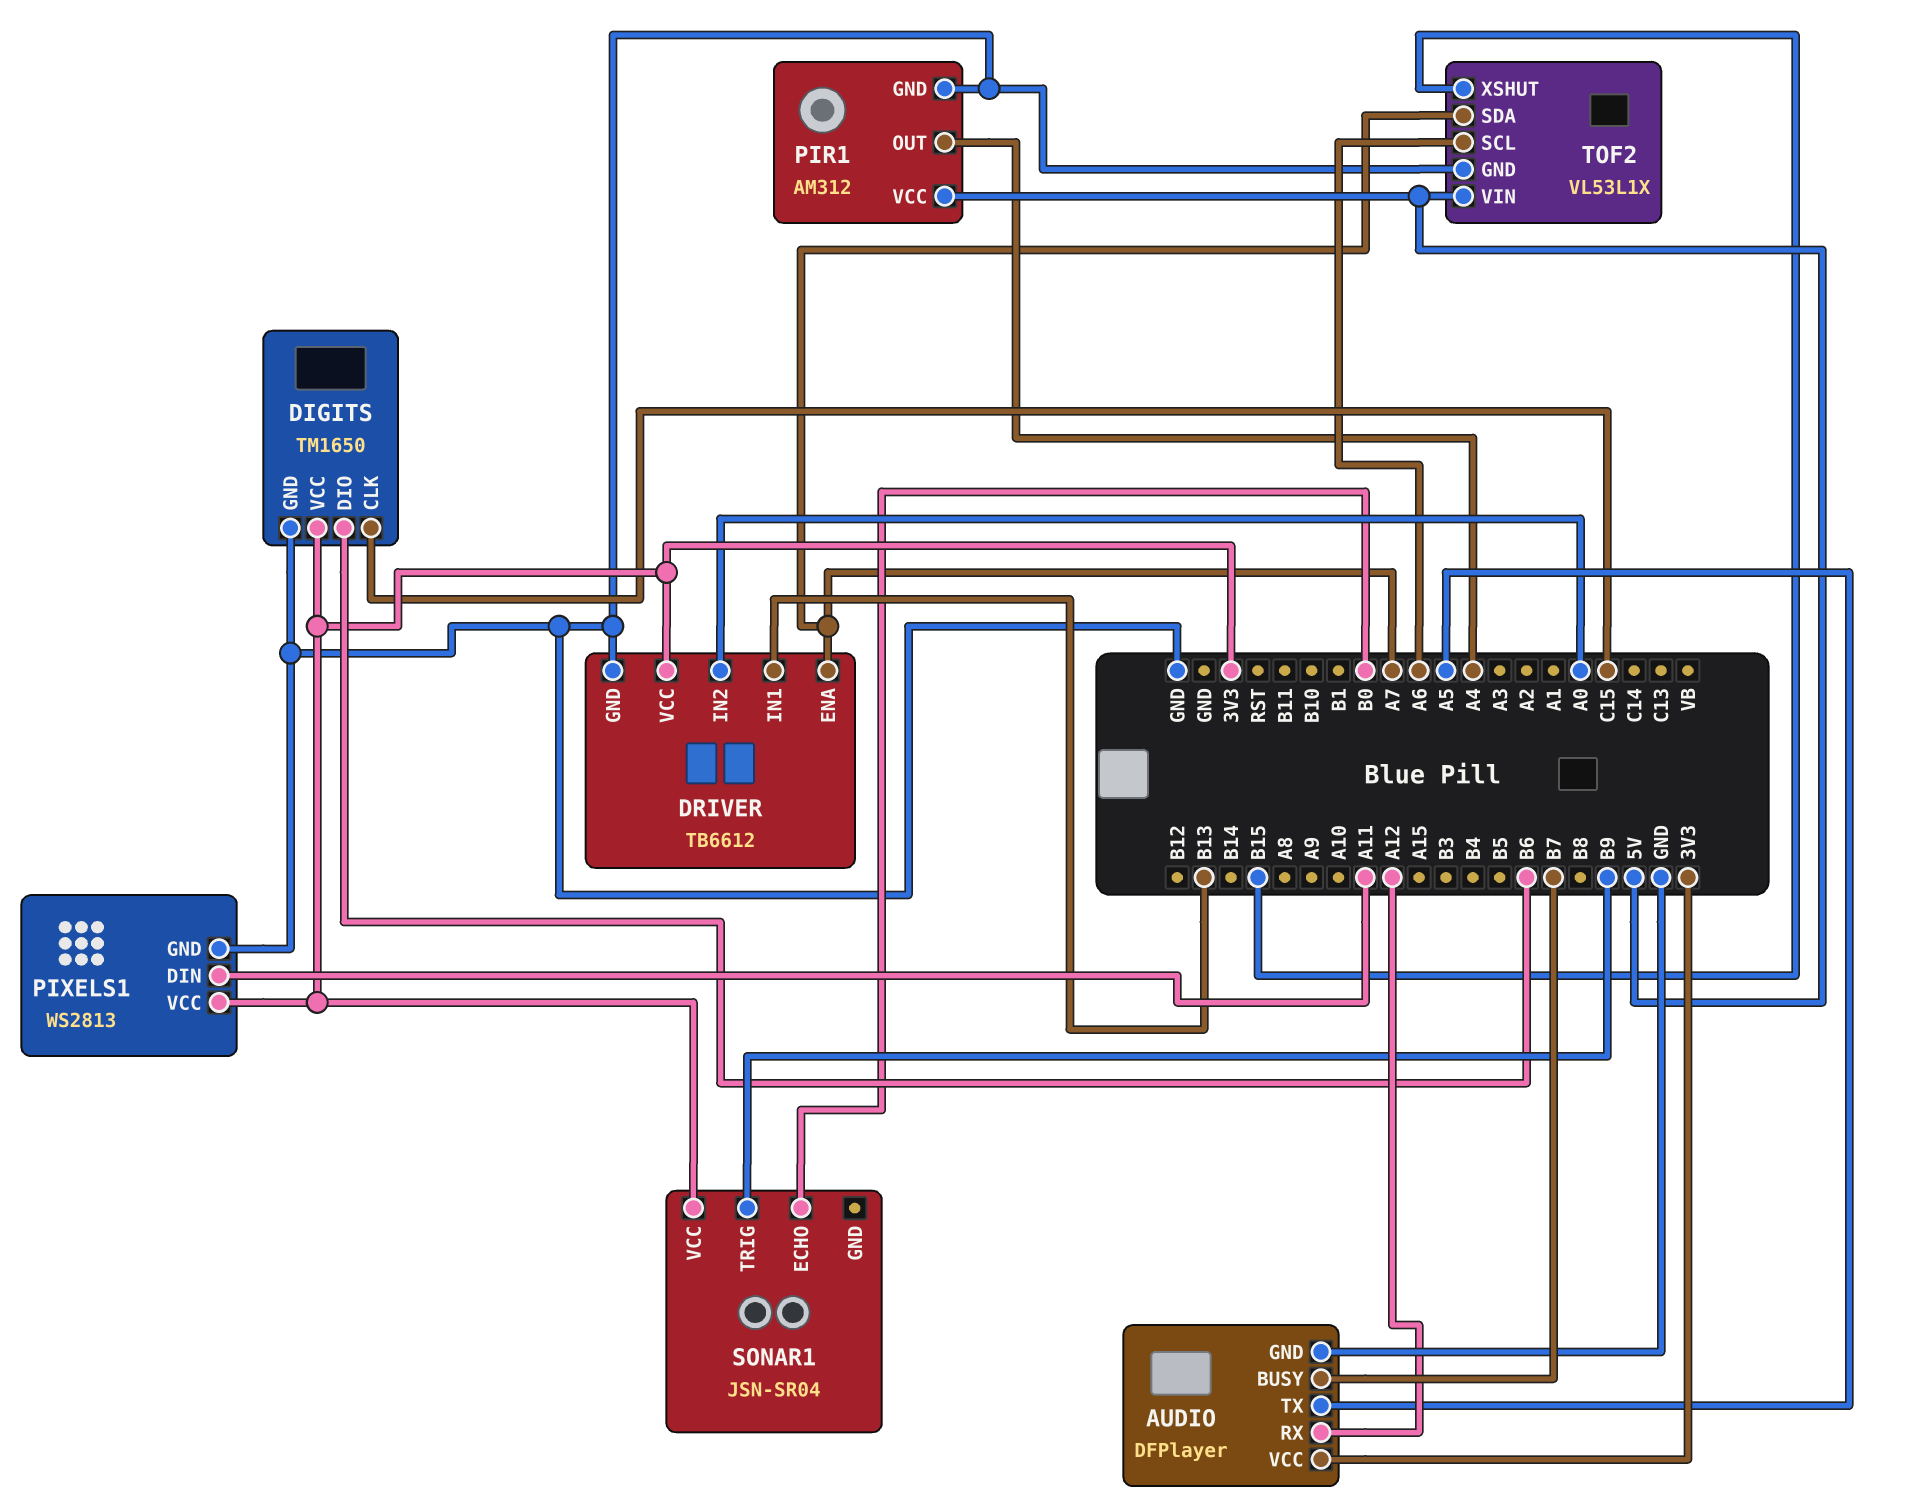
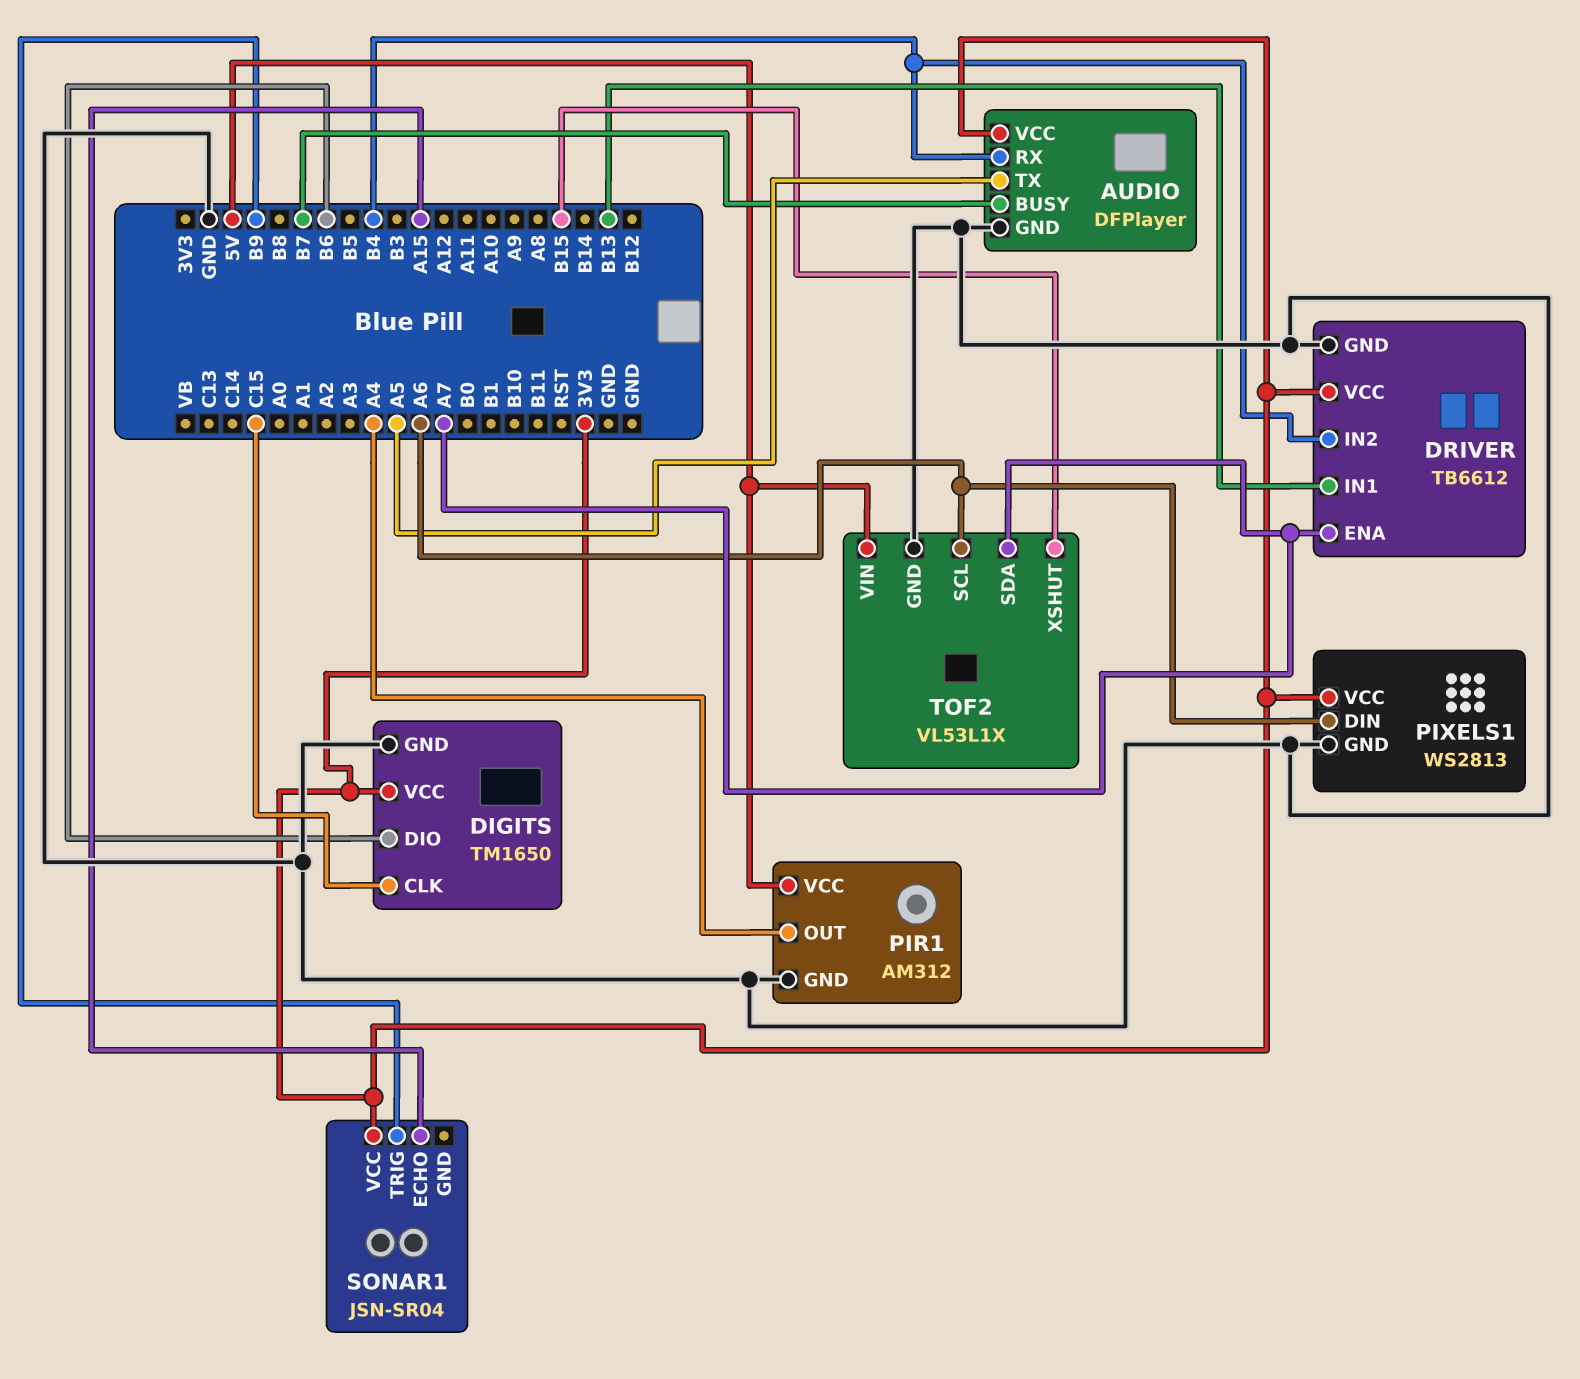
AUDIO pin RX: A12 -> B4
DRIVER pin IN2: A0 -> B4
PIXELS1 pin DIN: A11 -> A6
SONAR1 pin ECHO: B0 -> A15

